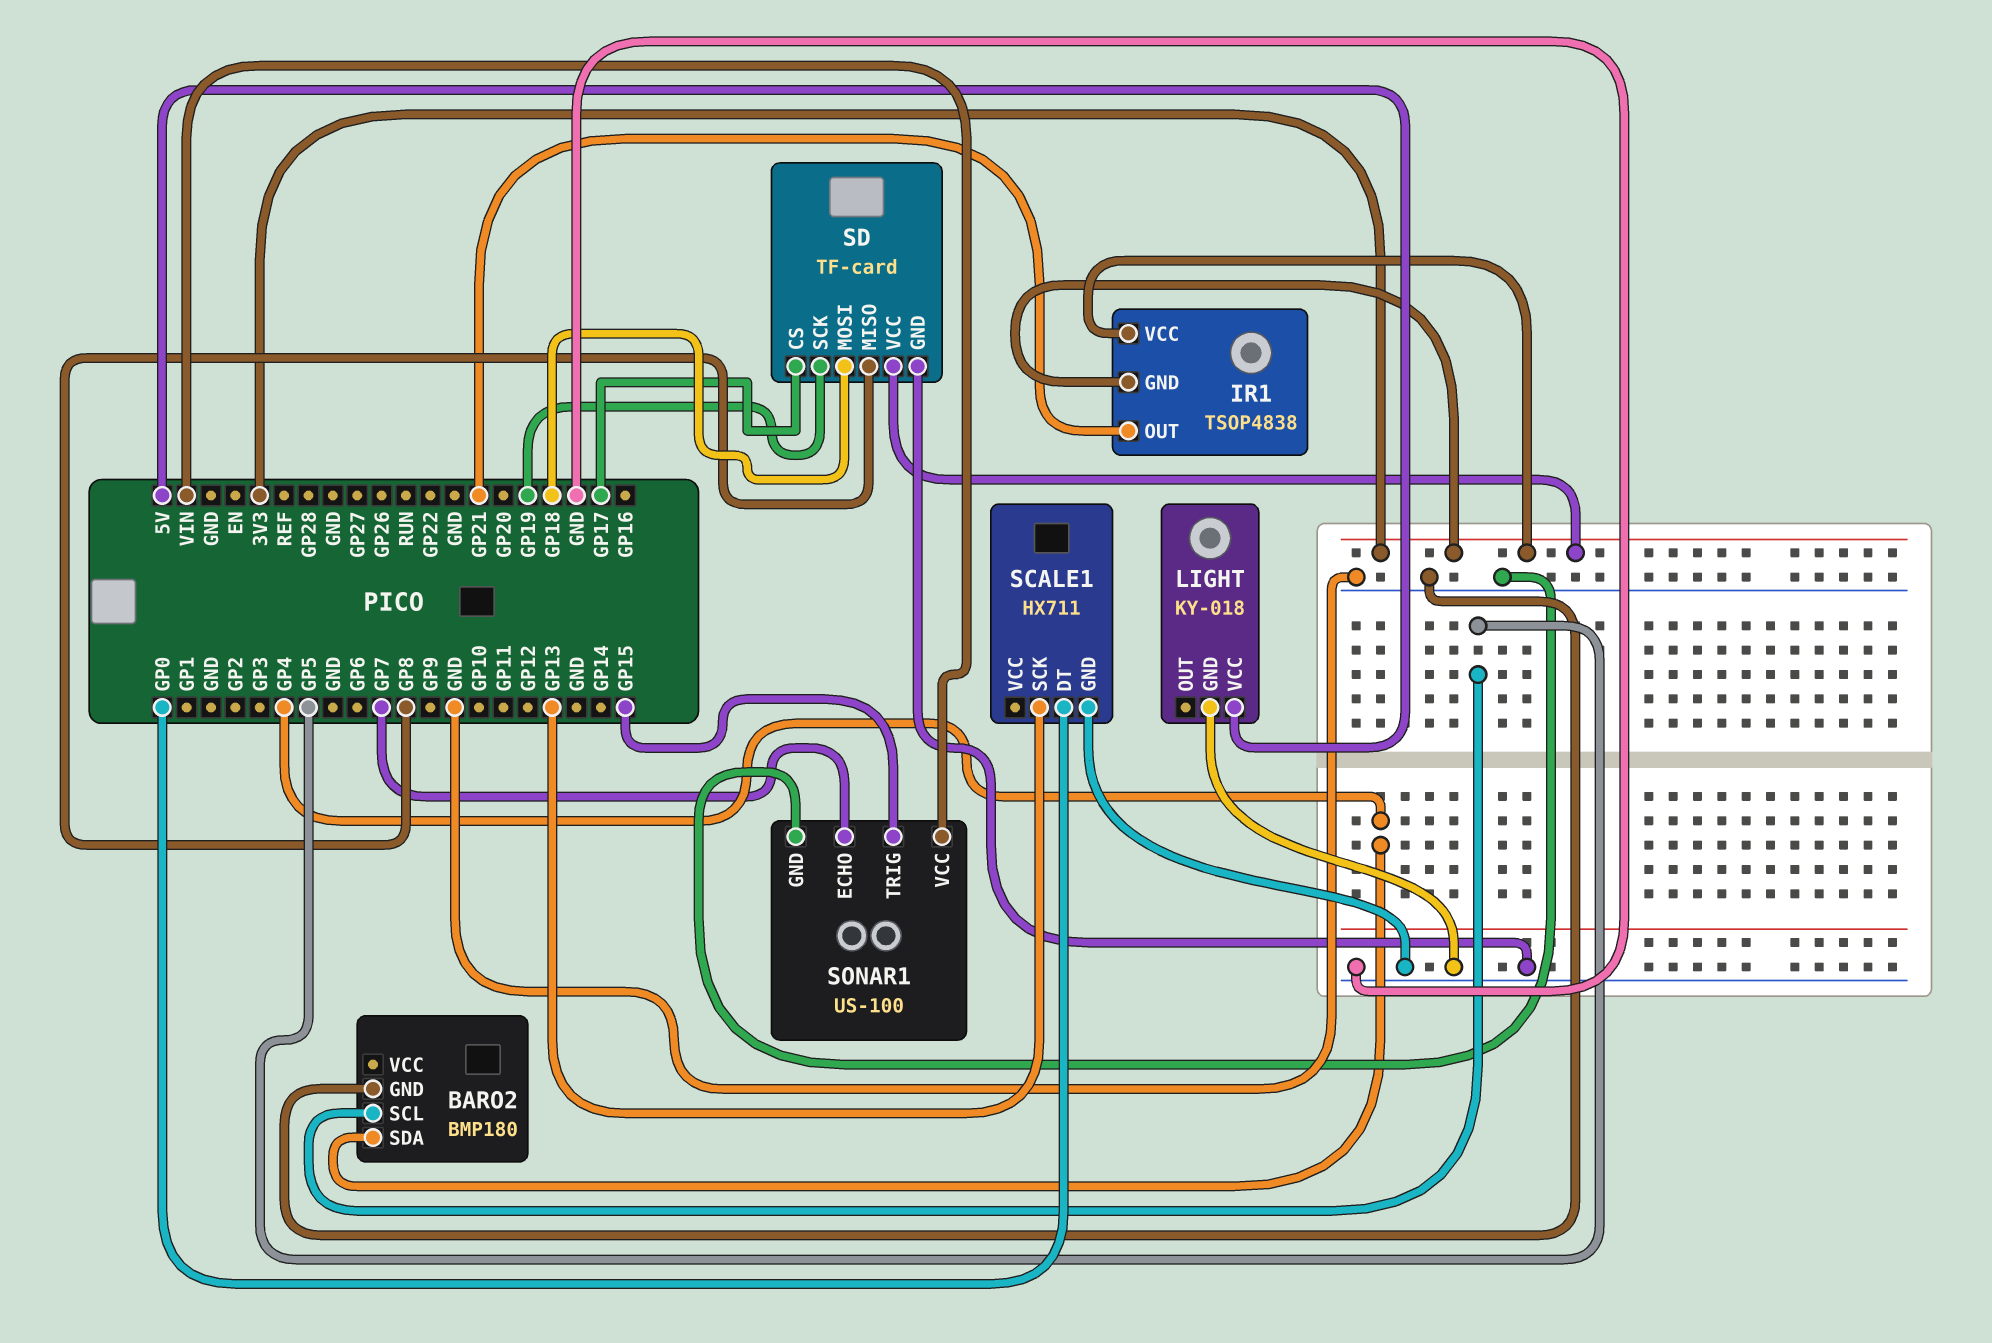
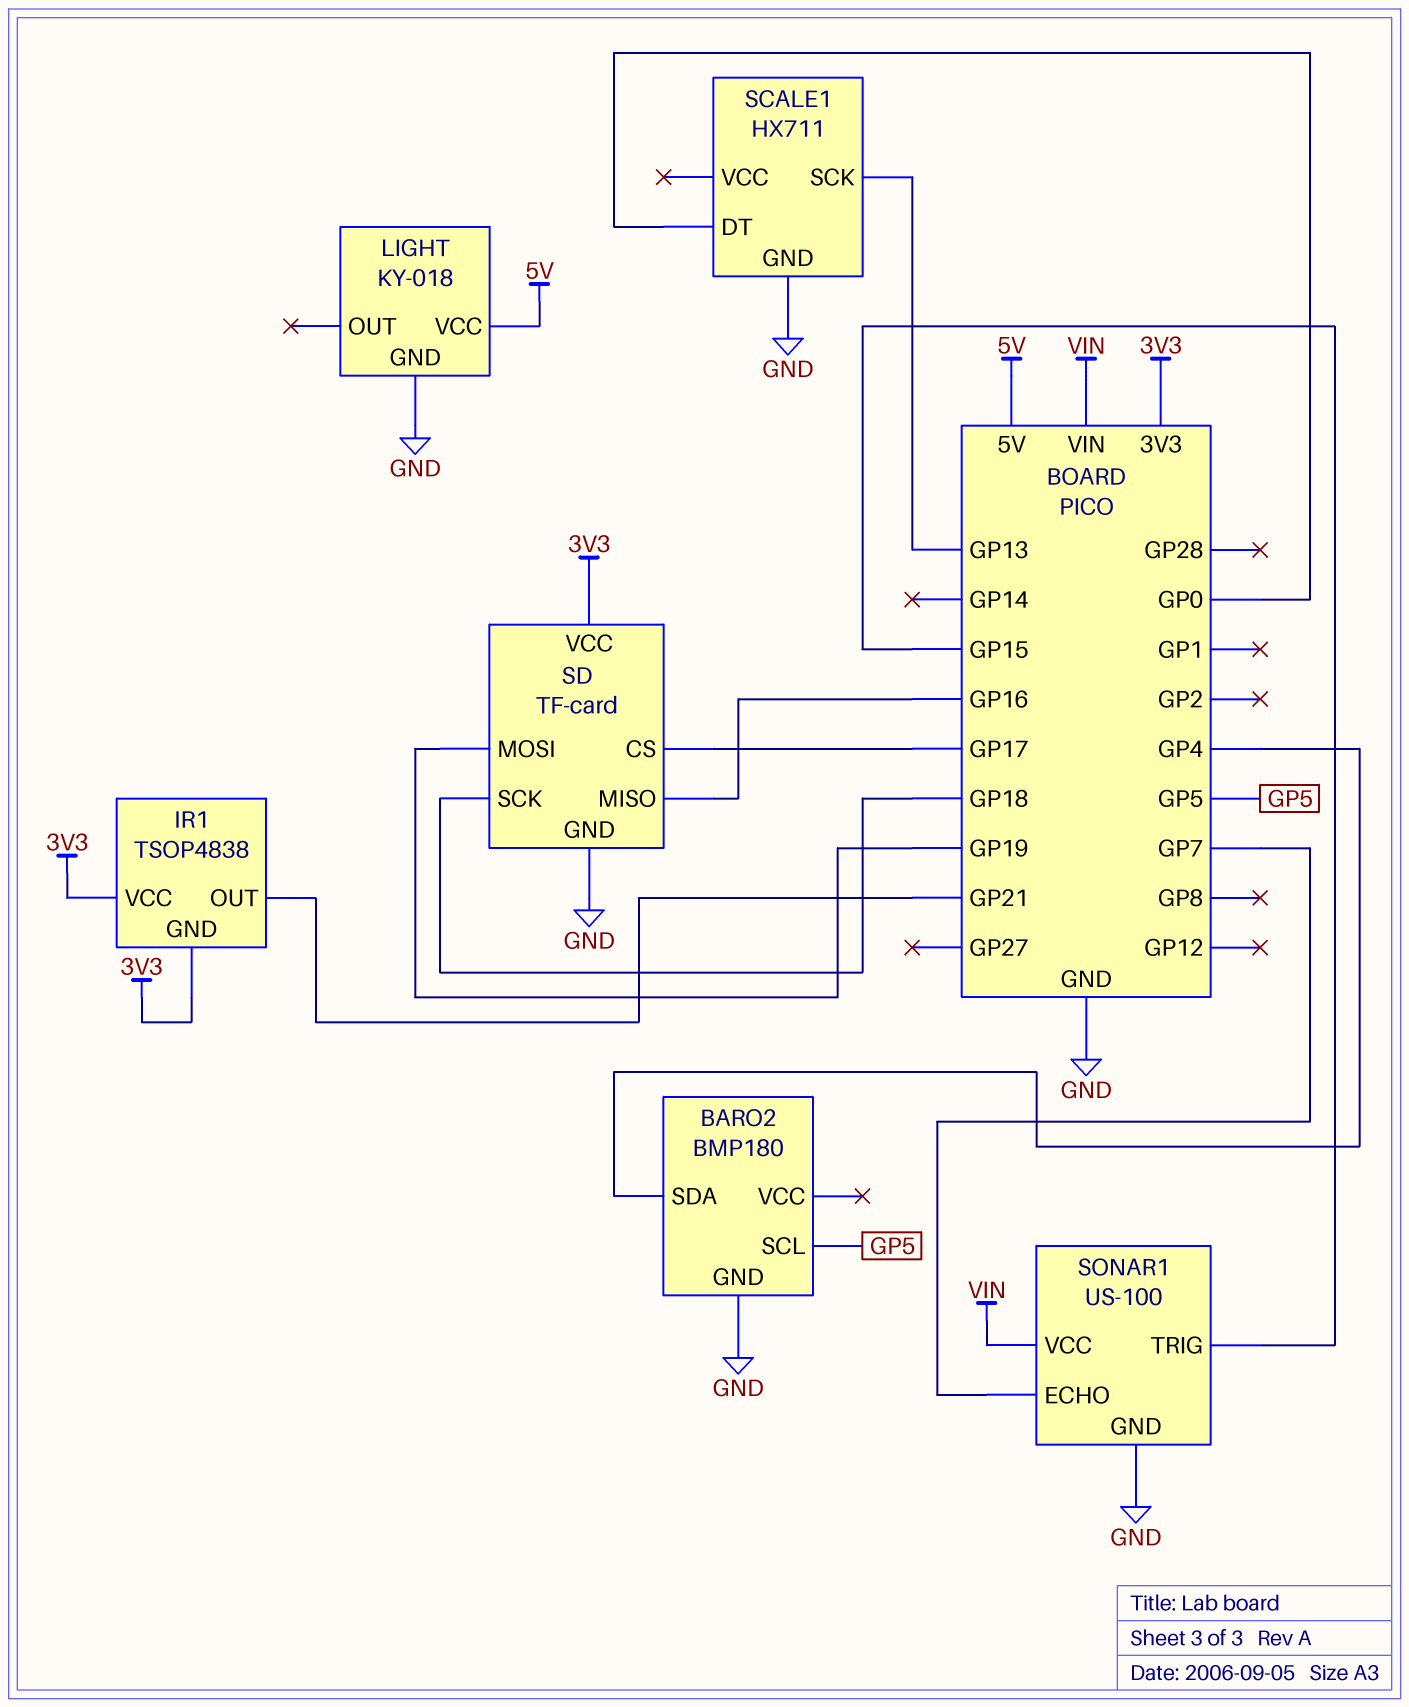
SD pin MISO: GP8 -> GP16
SD pin MOSI: GP18 -> GP19
SD pin SCK: GP19 -> GP18

